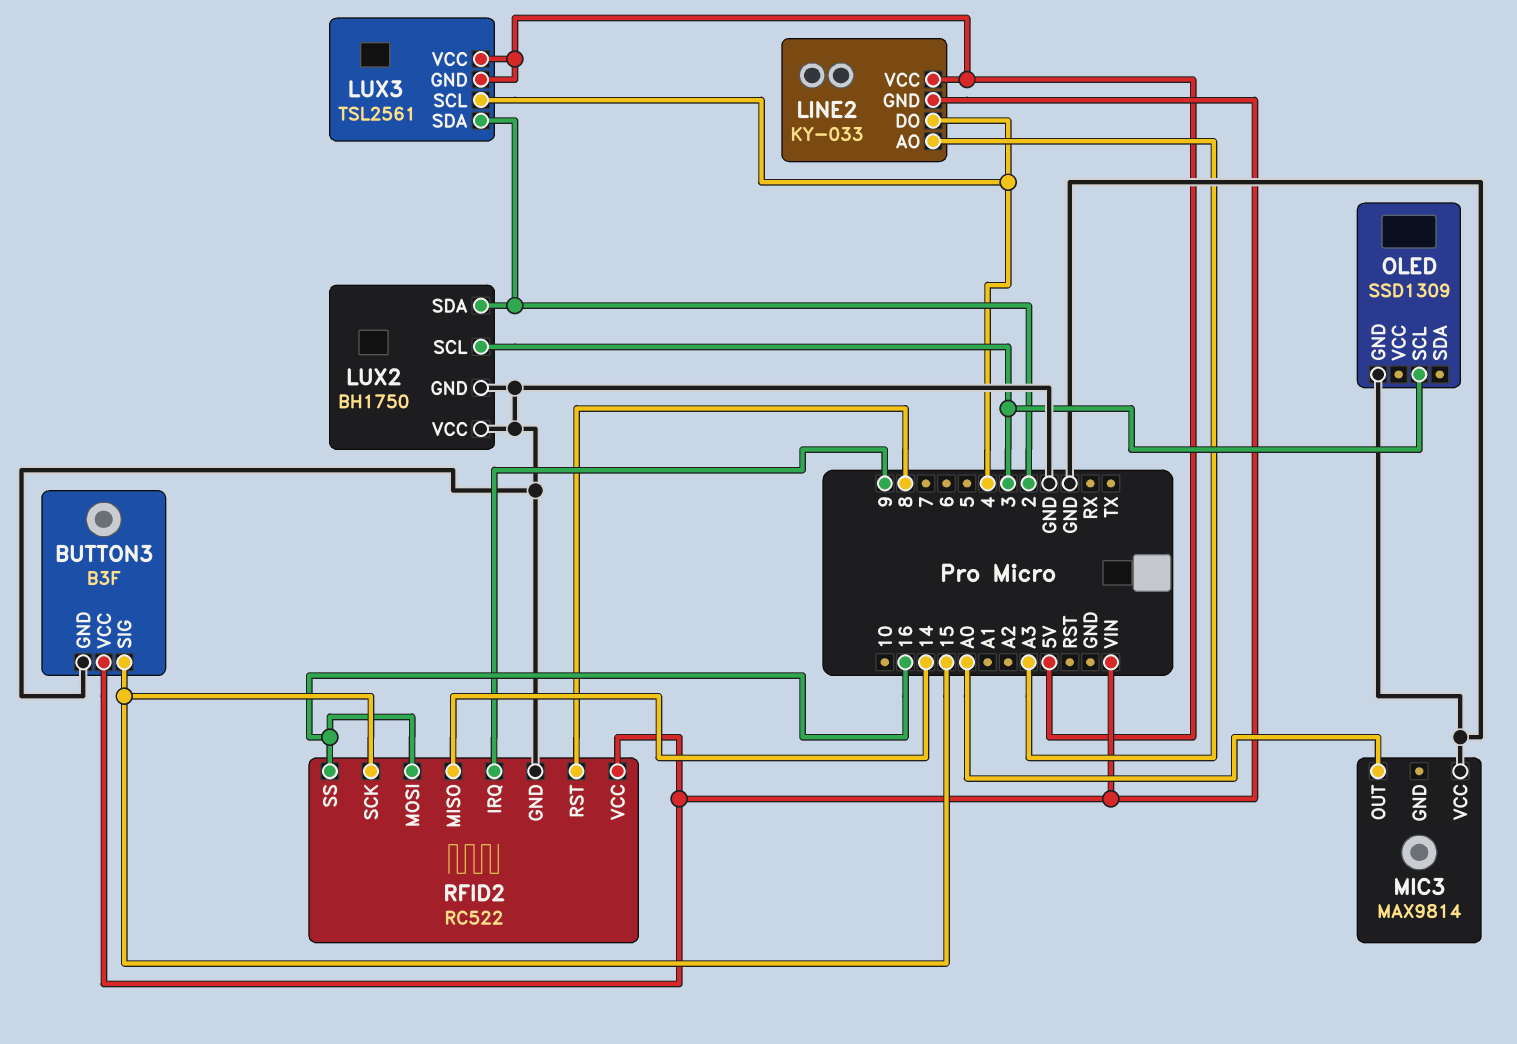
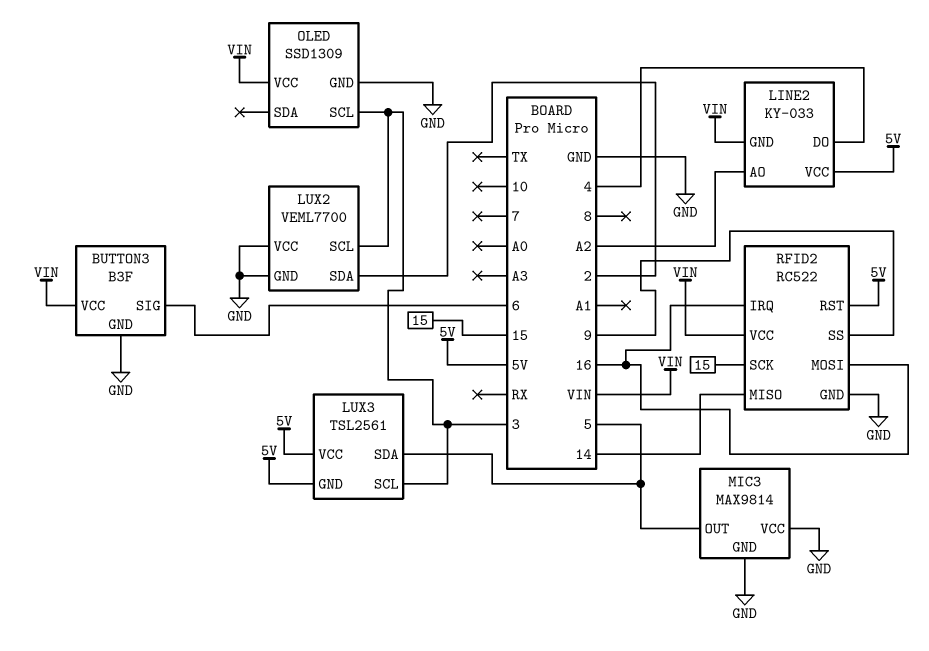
BUTTON3 pin SIG: 15 -> 6
LINE2 pin AO: A3 -> A2
LUX2: BH1750 -> VEML7700
LUX3 pin SCL: 4 -> 3
LUX3 pin SDA: 2 -> 5
MIC3 pin GND: none -> GND
MIC3 pin OUT: A0 -> 5
OLED pin VCC: none -> VIN
RFID2 pin IRQ: 9 -> 16
RFID2 pin RST: 8 -> 5V
RFID2 pin SS: 16 -> 9

